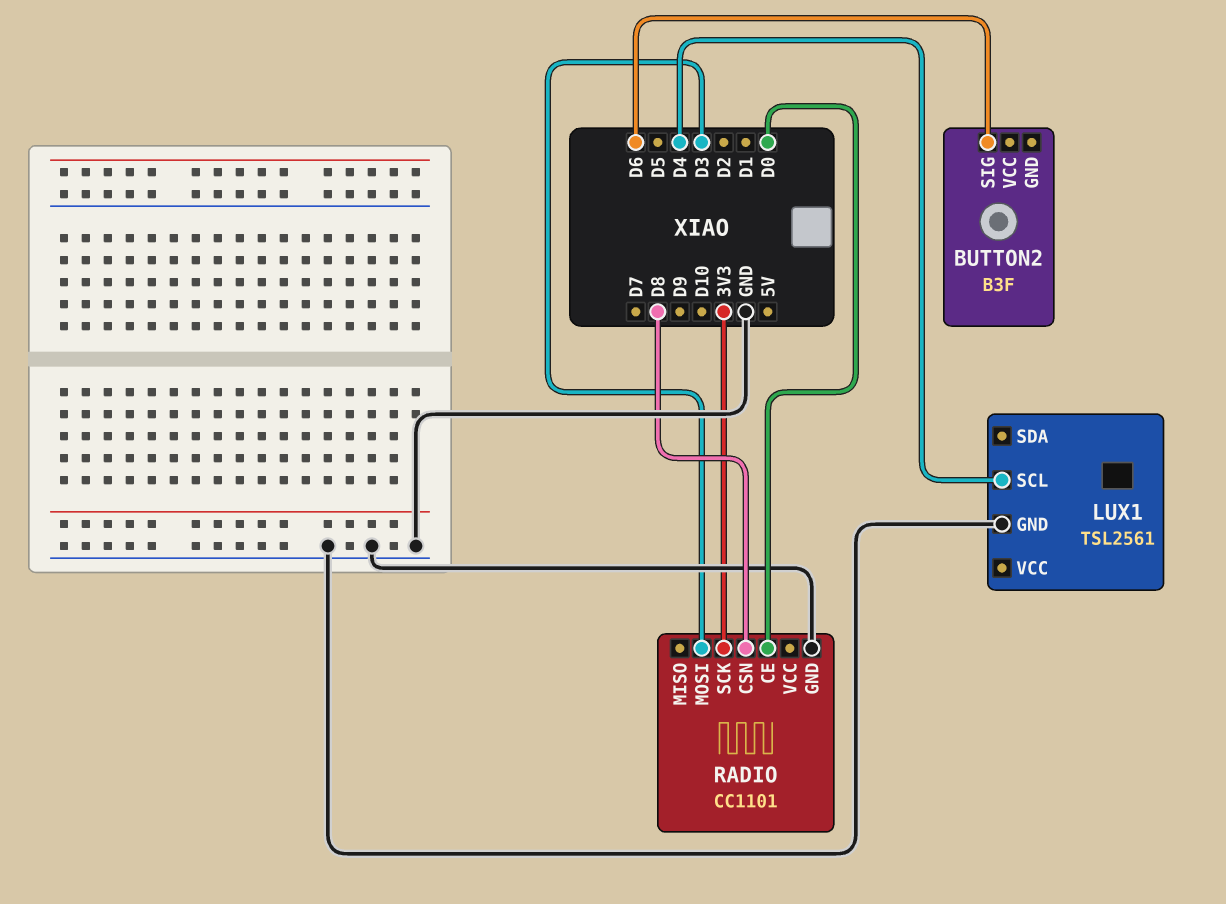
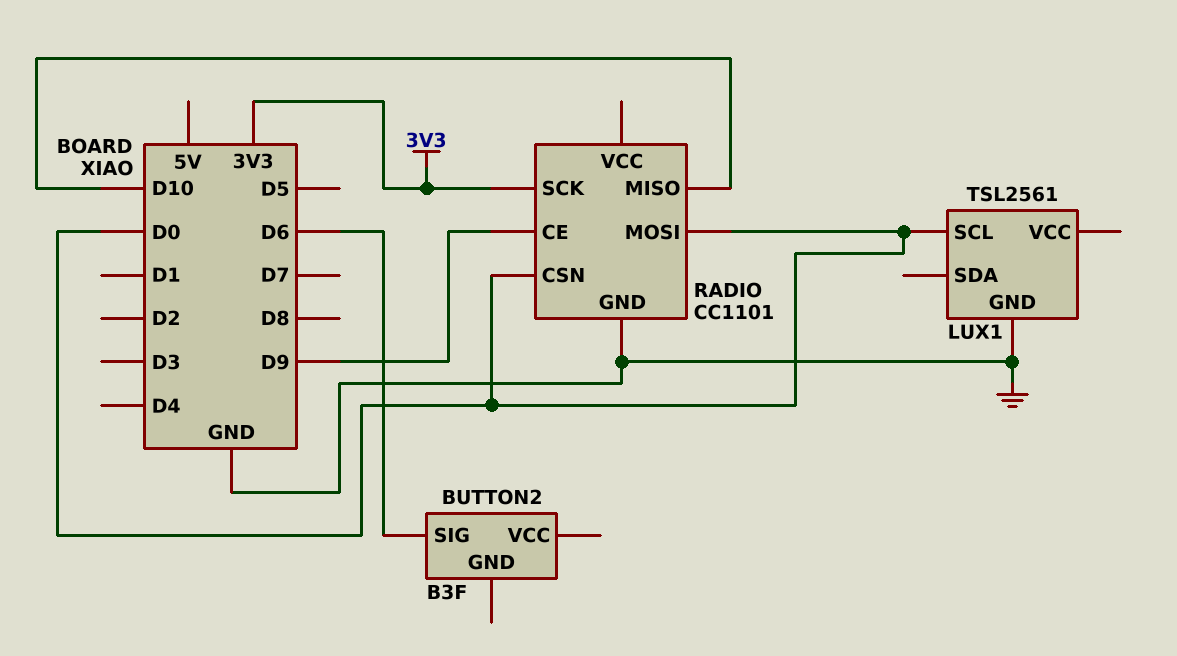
LUX1 pin SCL: D4 -> D0
RADIO pin CE: D0 -> D9
RADIO pin CSN: D8 -> D0
RADIO pin MISO: none -> D10
RADIO pin MOSI: D3 -> D0

